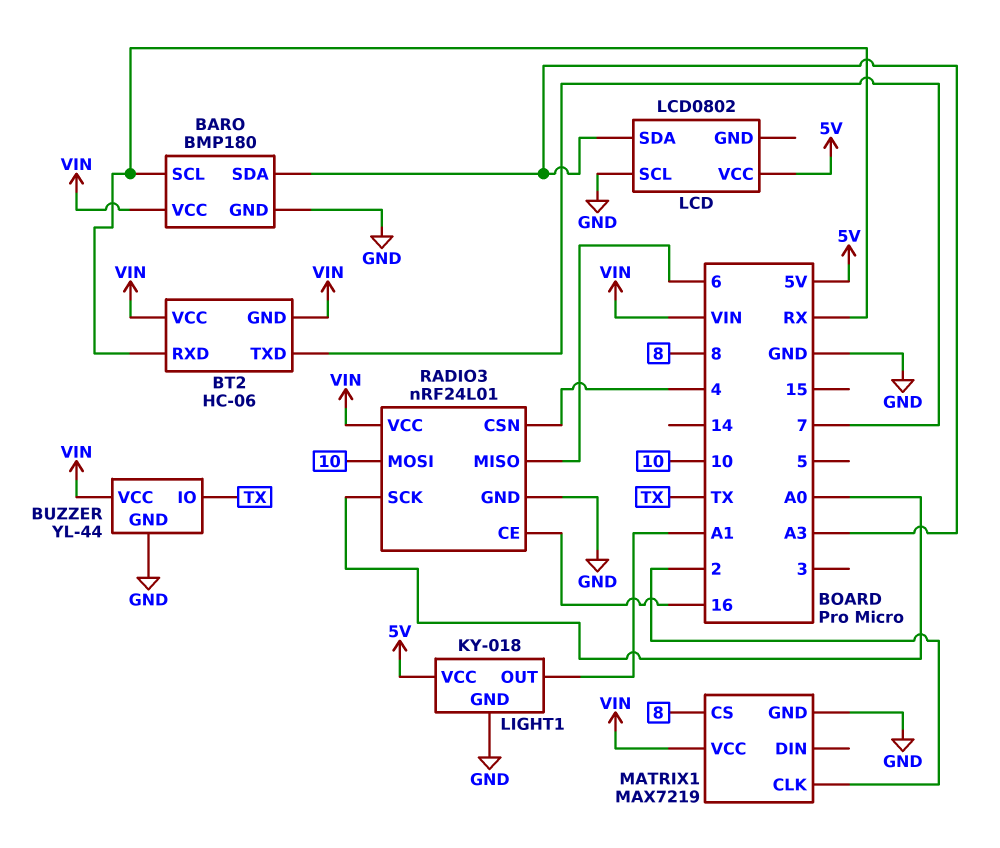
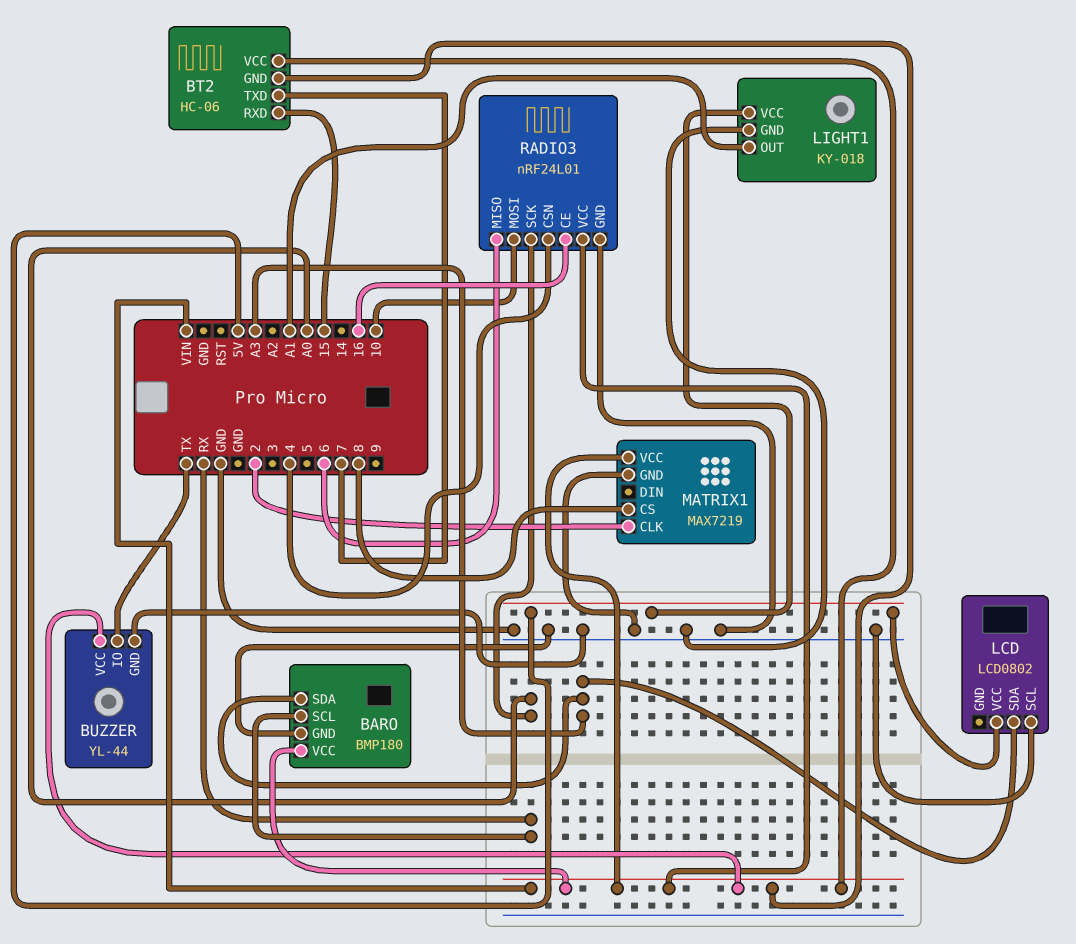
BT2 pin RXD: RX -> 15

